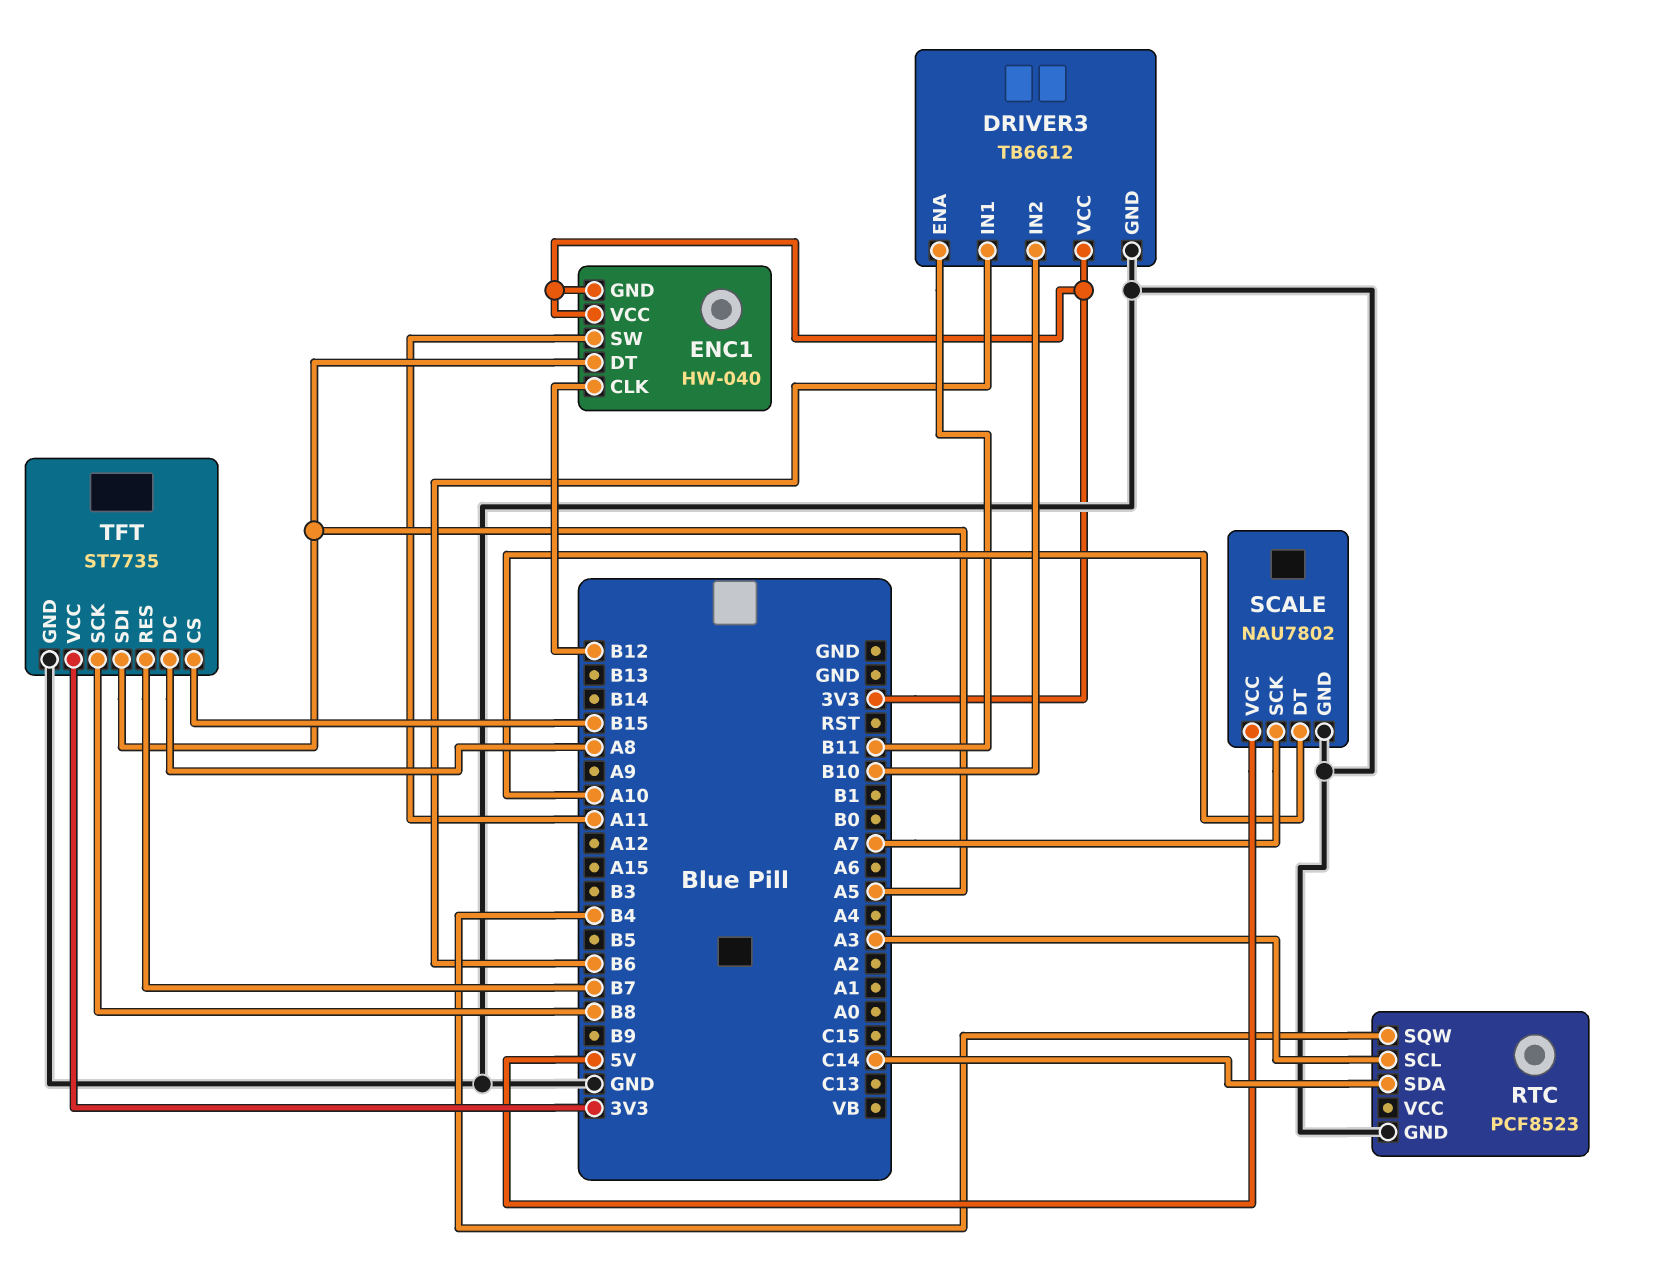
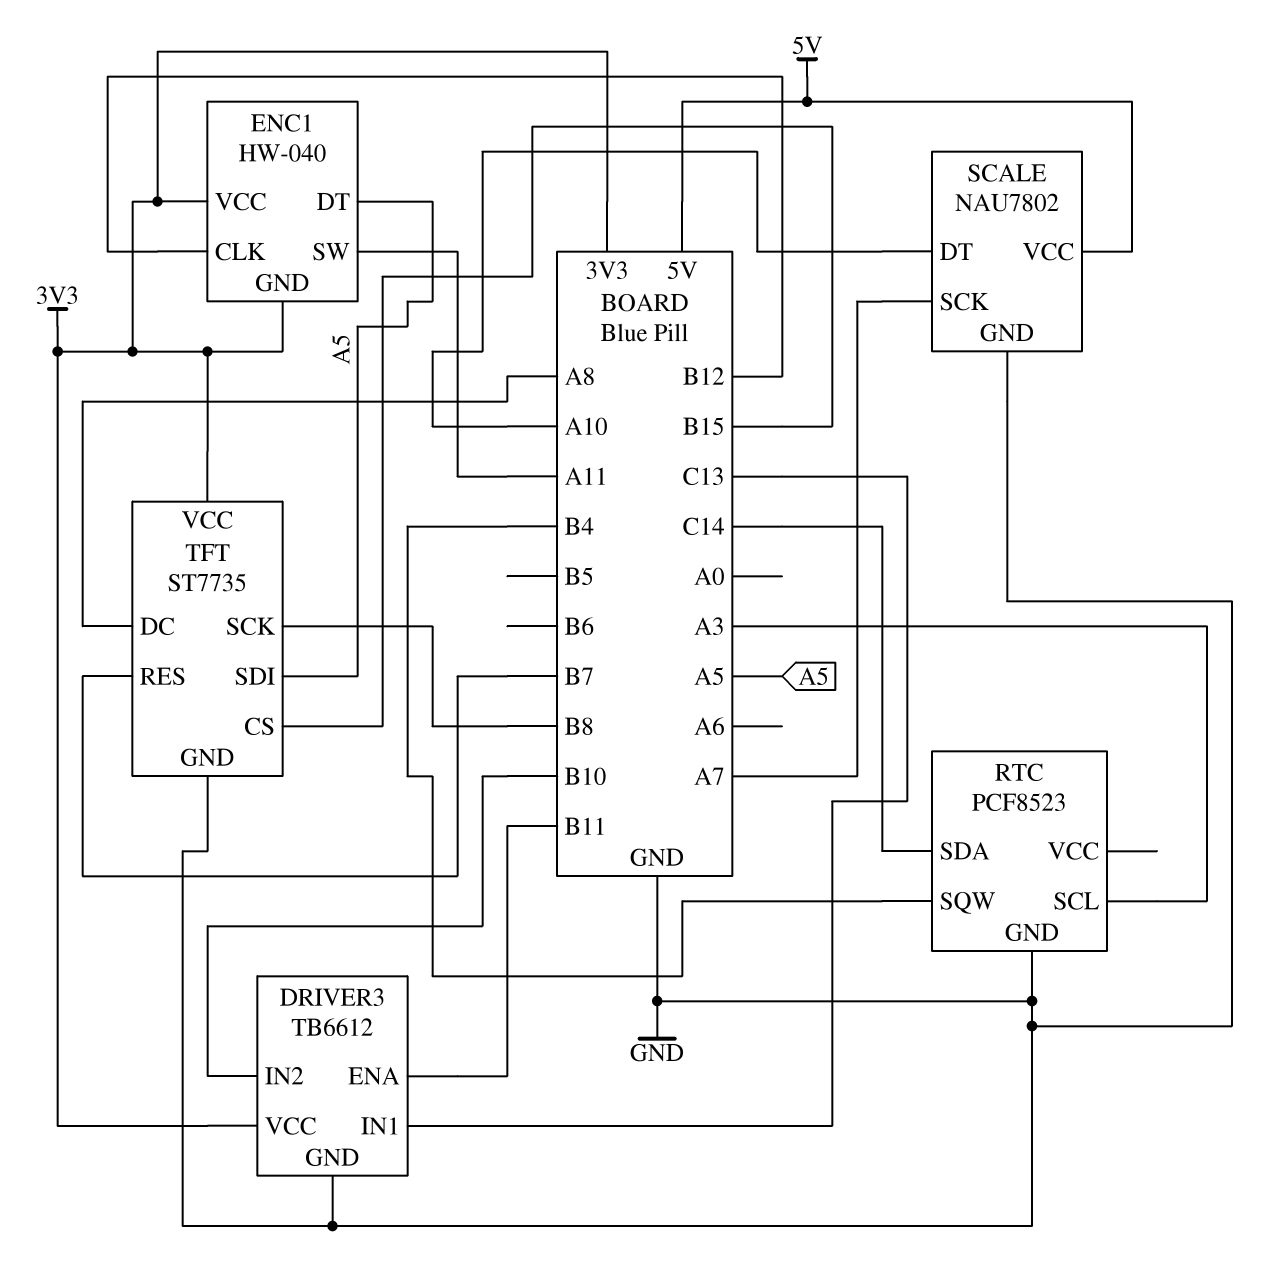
DRIVER3 pin IN1: B6 -> C13

